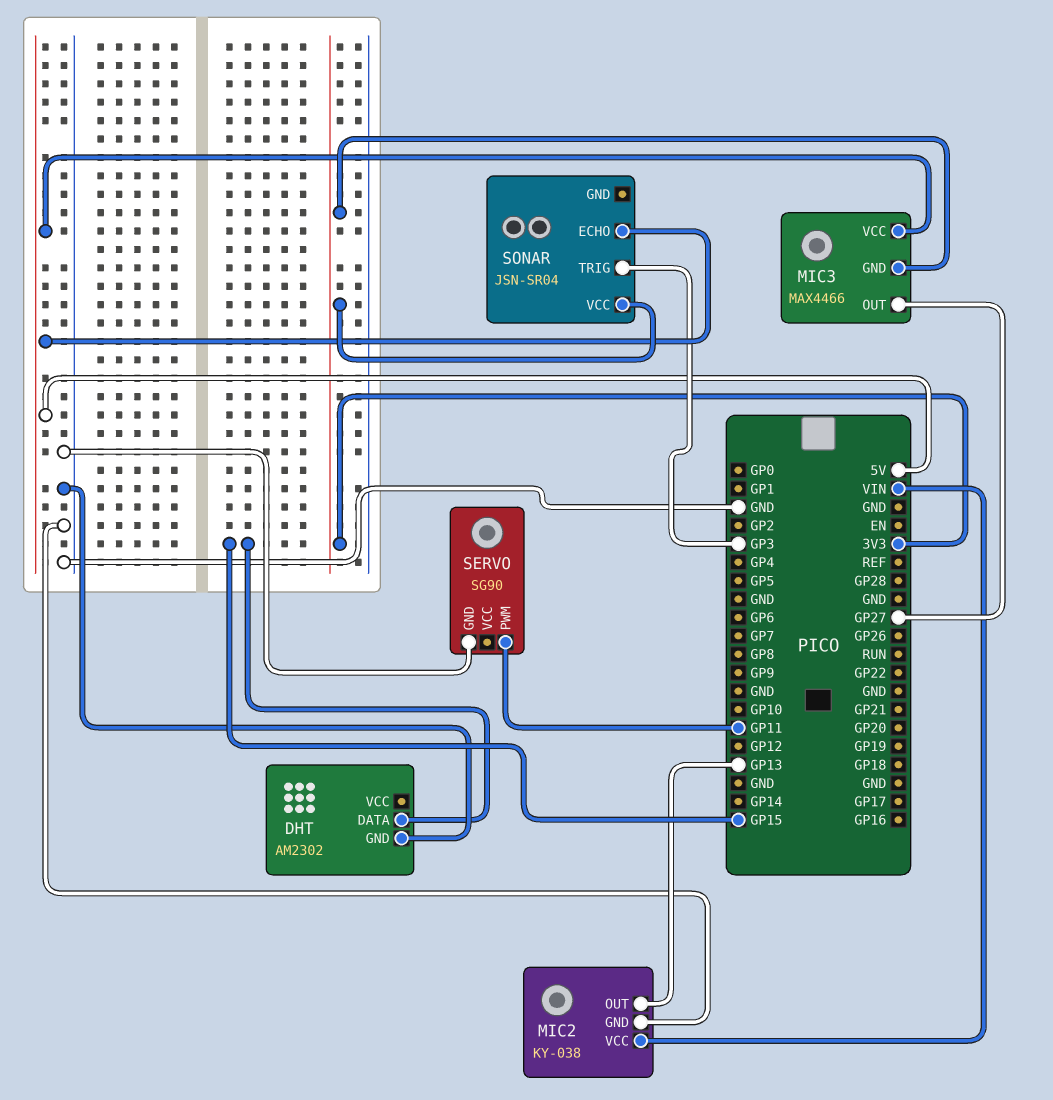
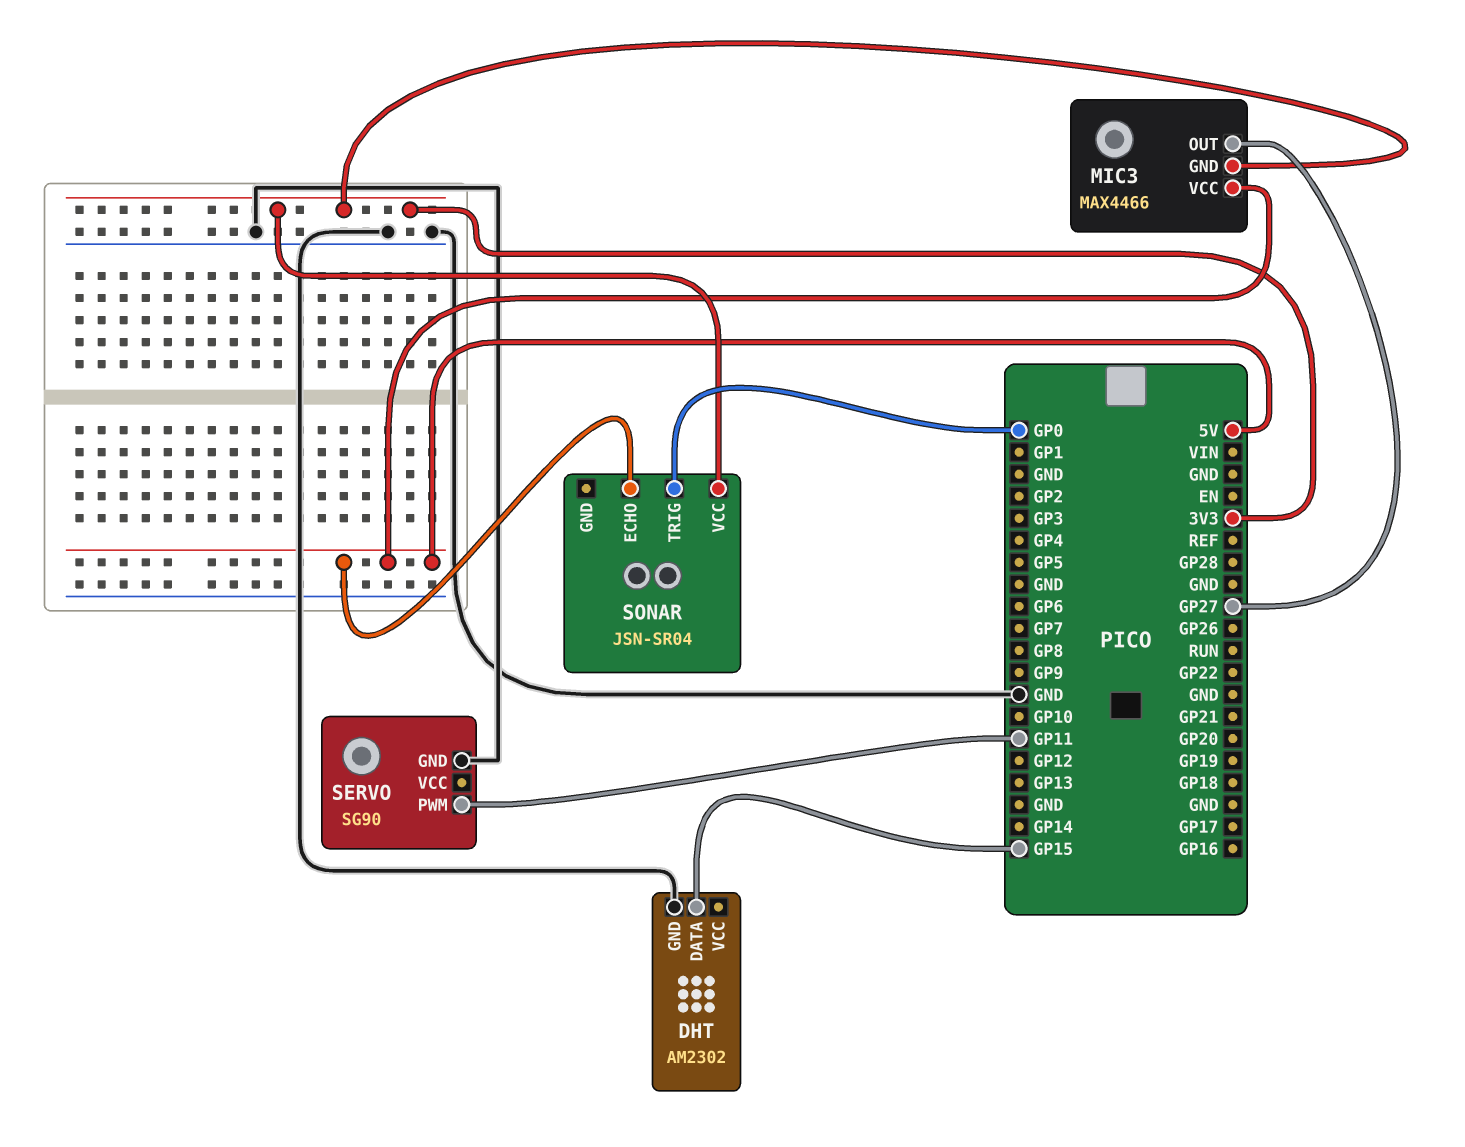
MIC2: KY-038 -> none
MIC2 pin GND: GND -> none
MIC2 pin OUT: GP13 -> none
MIC2 pin VCC: VIN -> none
SONAR pin TRIG: GP3 -> GP0

